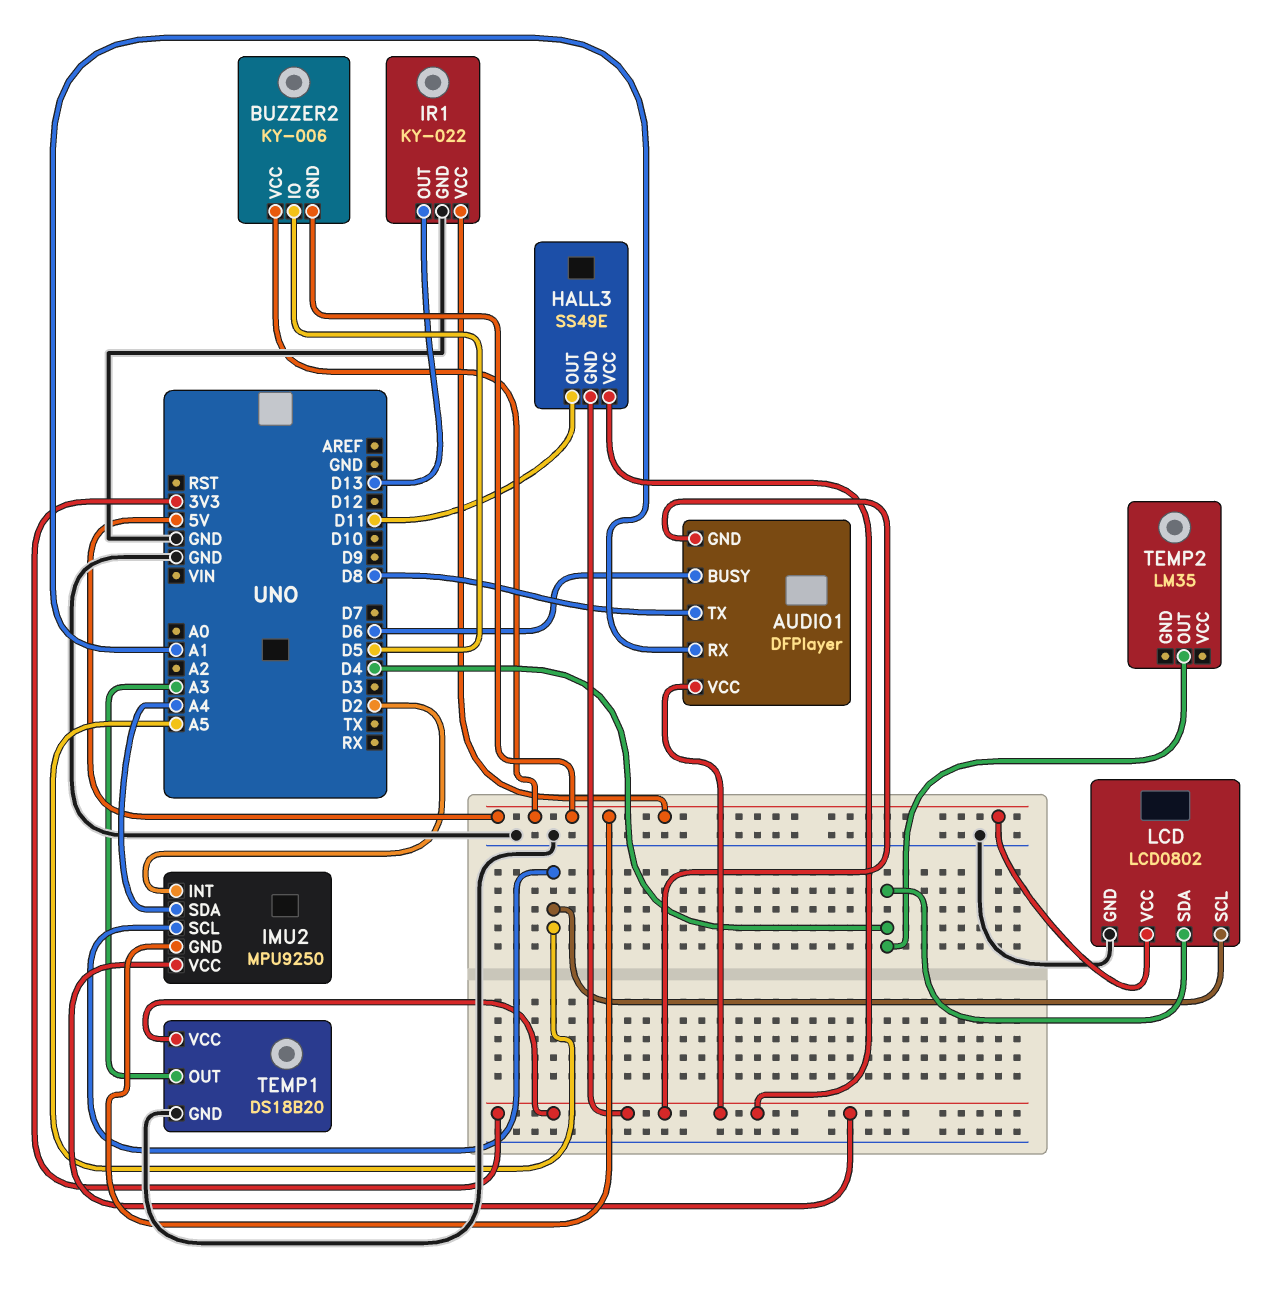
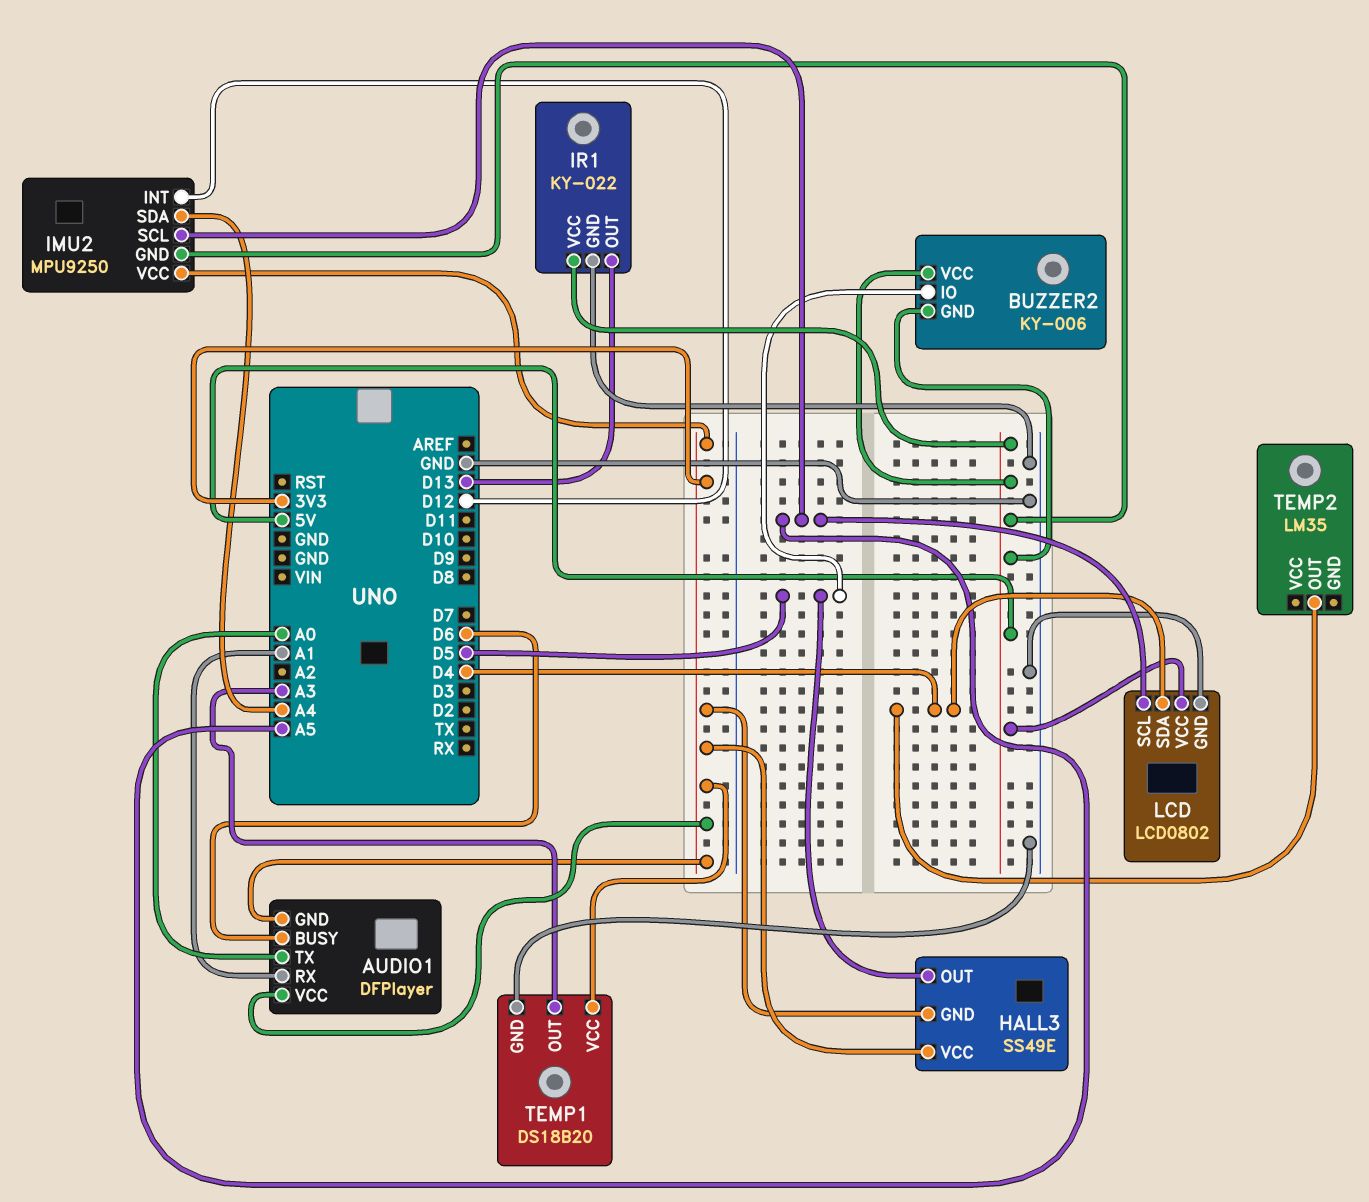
AUDIO1 pin TX: D8 -> A0
HALL3 pin OUT: D11 -> D5
IMU2 pin INT: D2 -> D12

